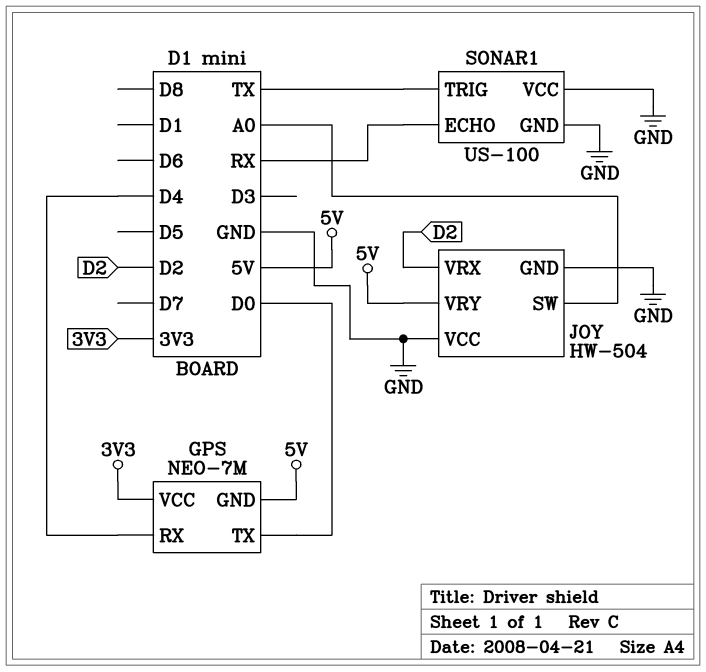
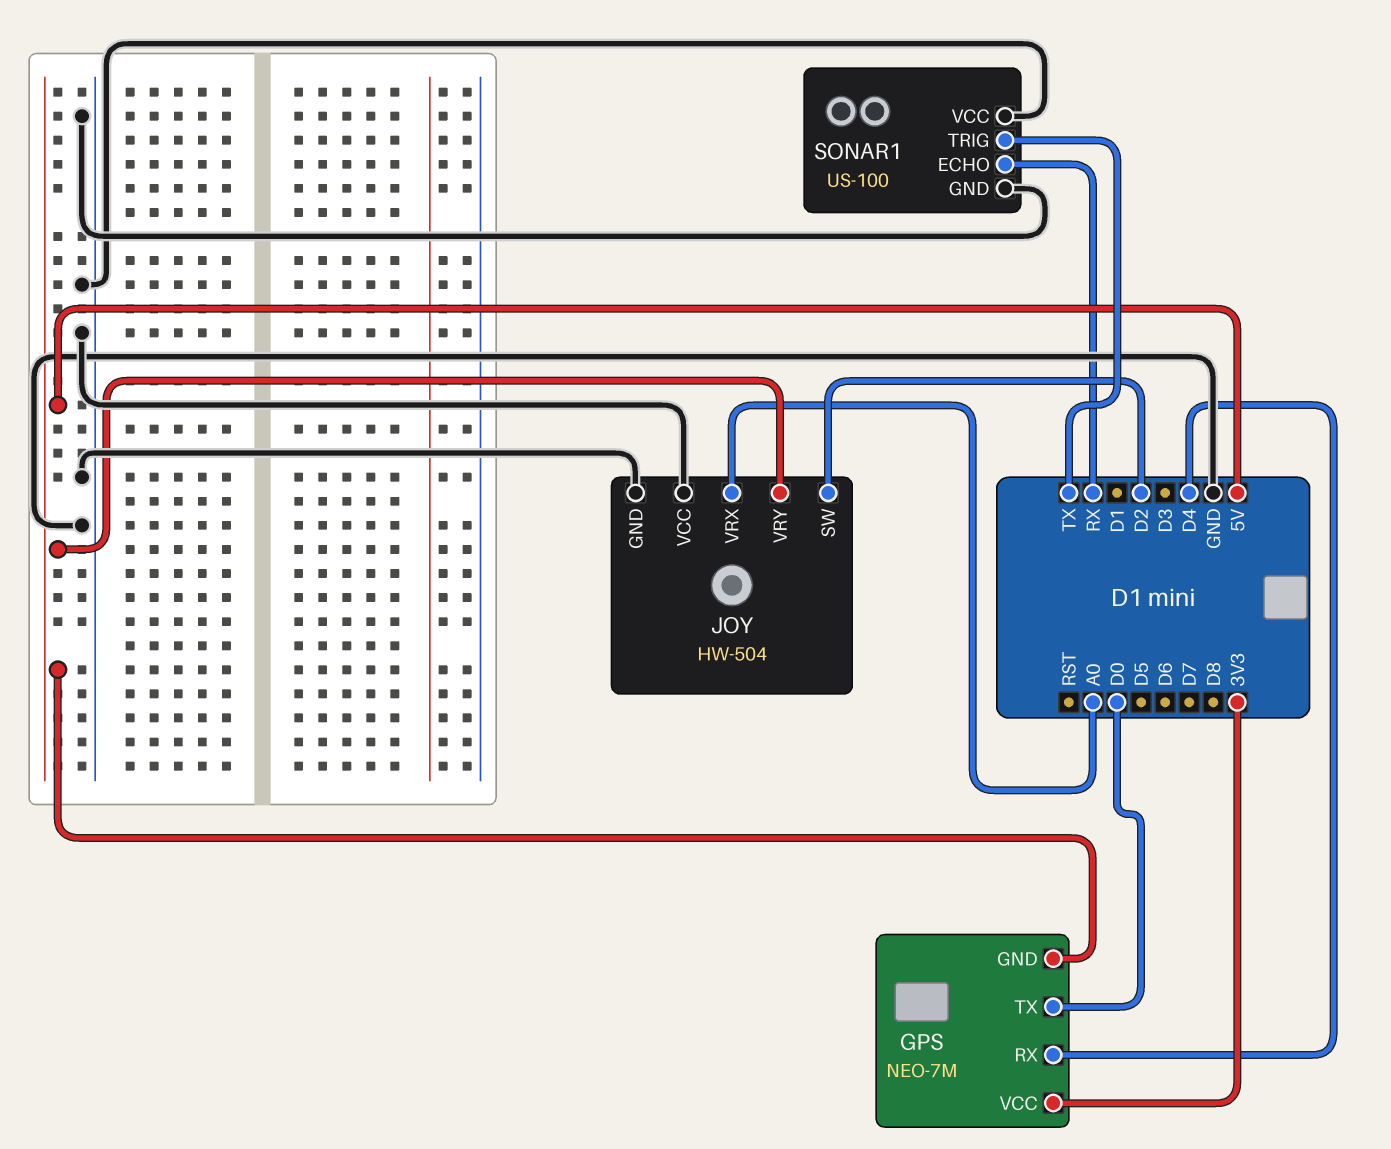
JOY pin SW: A0 -> D2
JOY pin VRX: D2 -> A0

